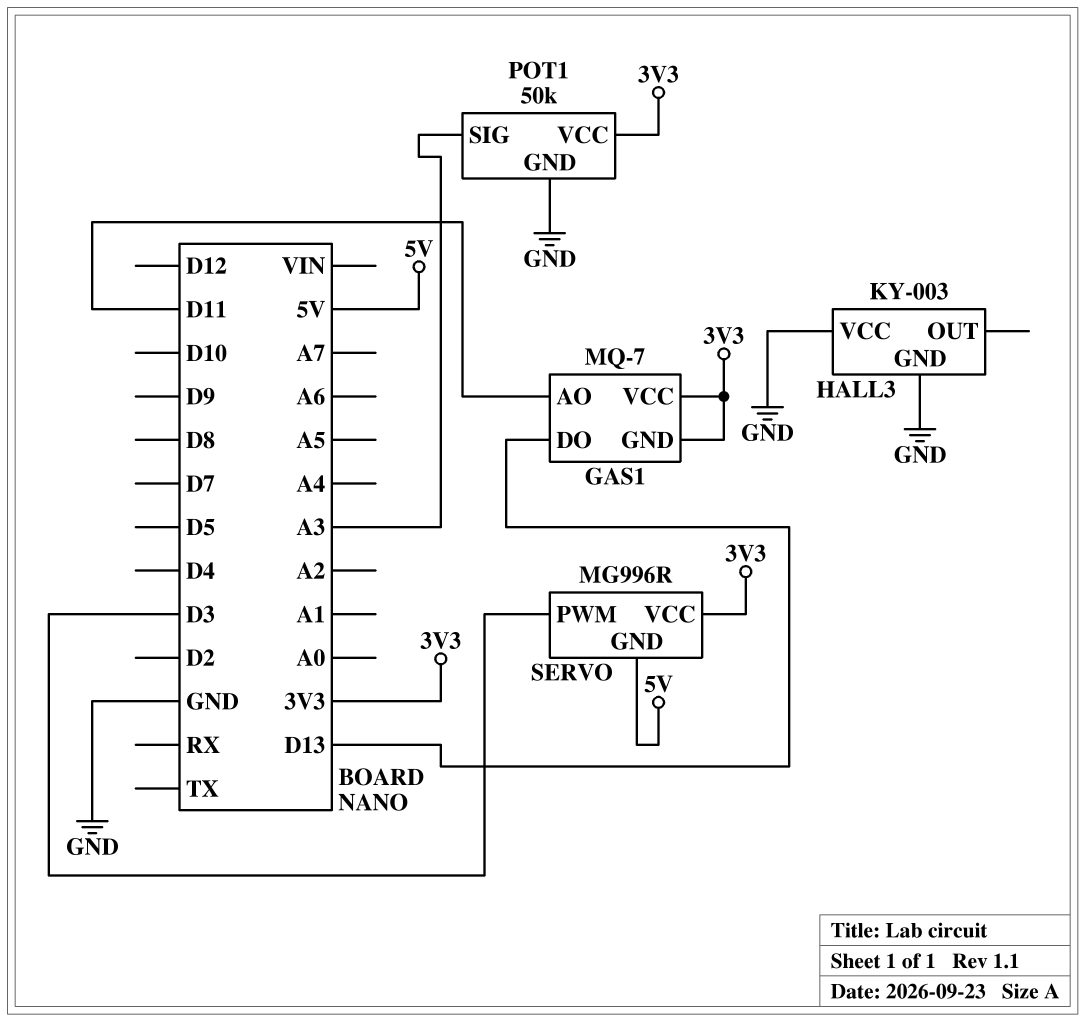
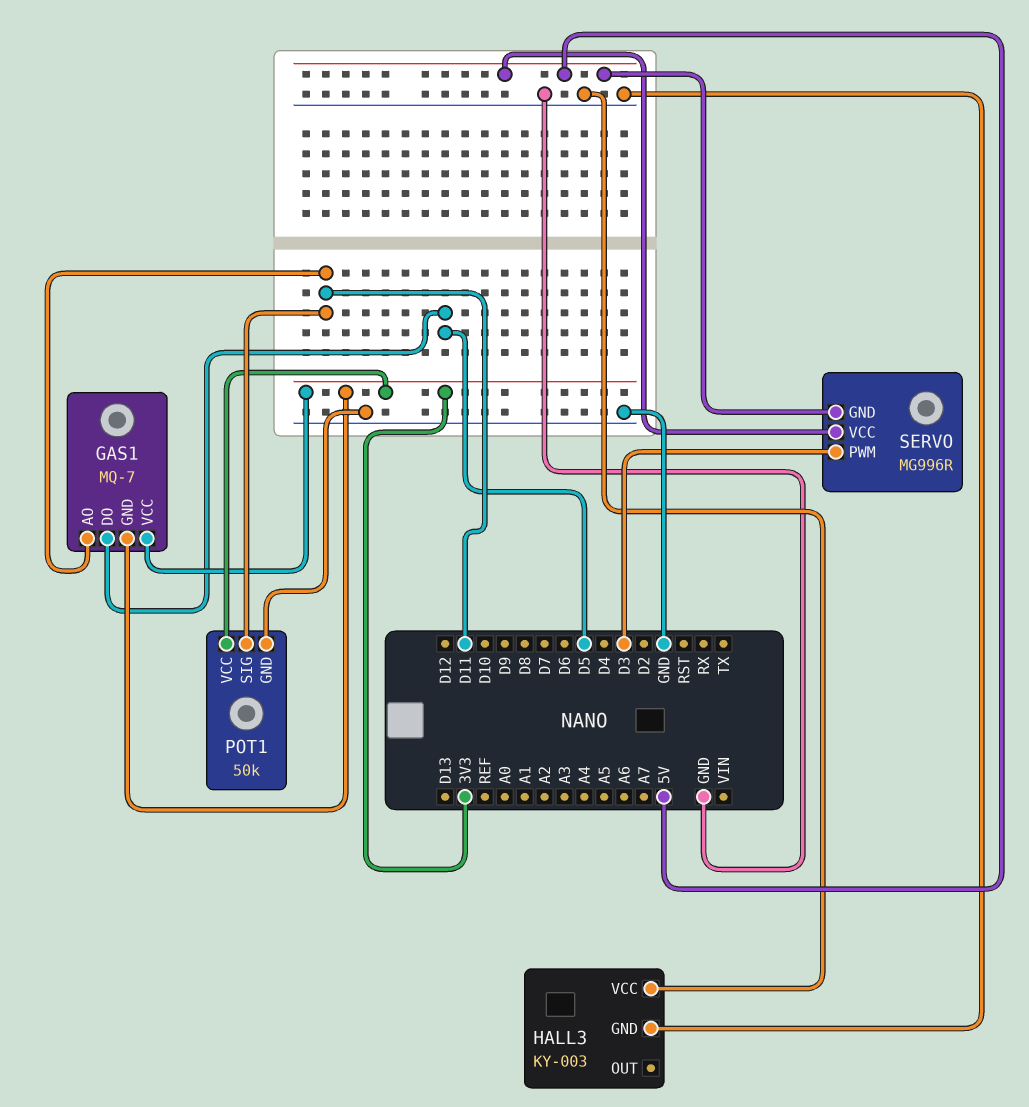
GAS1 pin DO: D13 -> D5
POT1 pin SIG: A3 -> D11
SERVO pin VCC: 3V3 -> 5V

